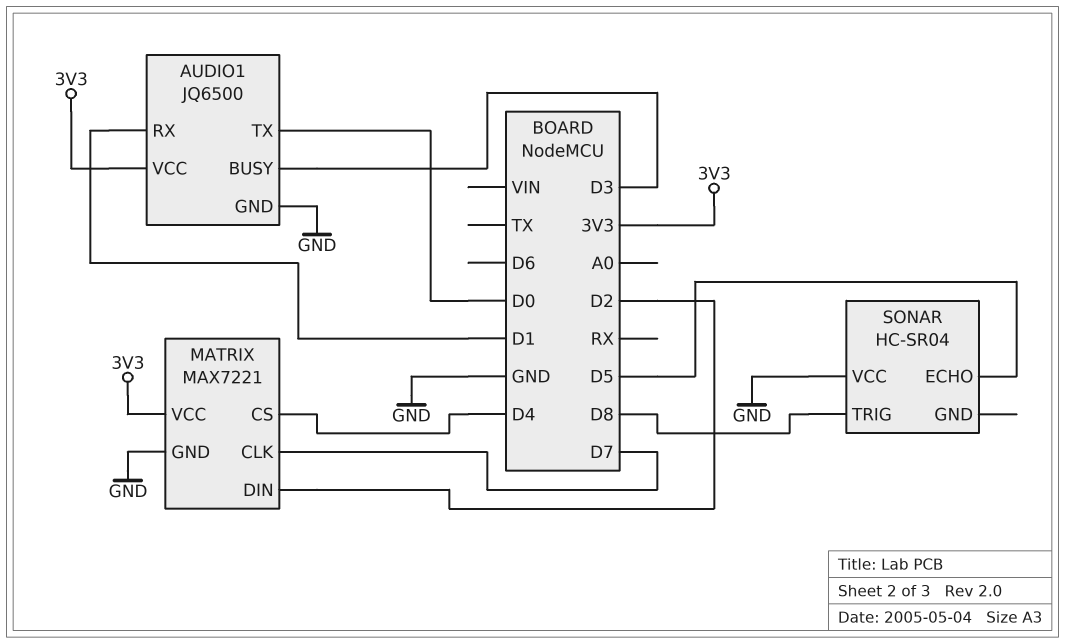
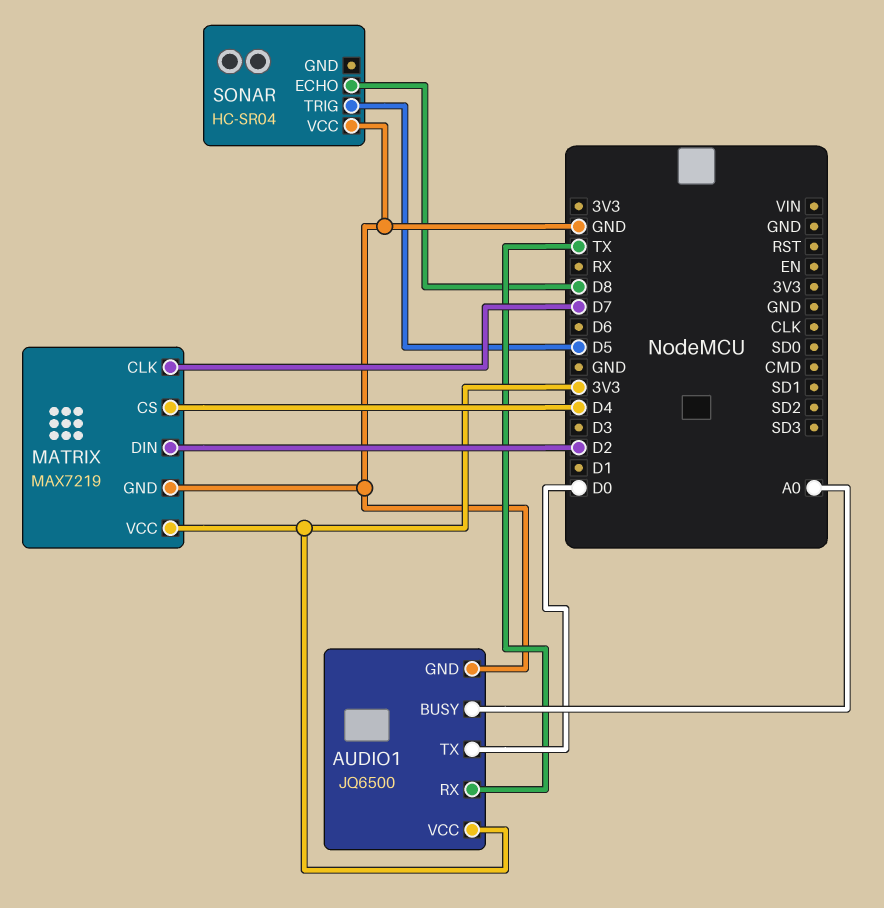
AUDIO1 pin BUSY: D3 -> A0
AUDIO1 pin RX: D1 -> TX
MATRIX: MAX7221 -> MAX7219
SONAR pin ECHO: D5 -> D8
SONAR pin TRIG: D8 -> D5

